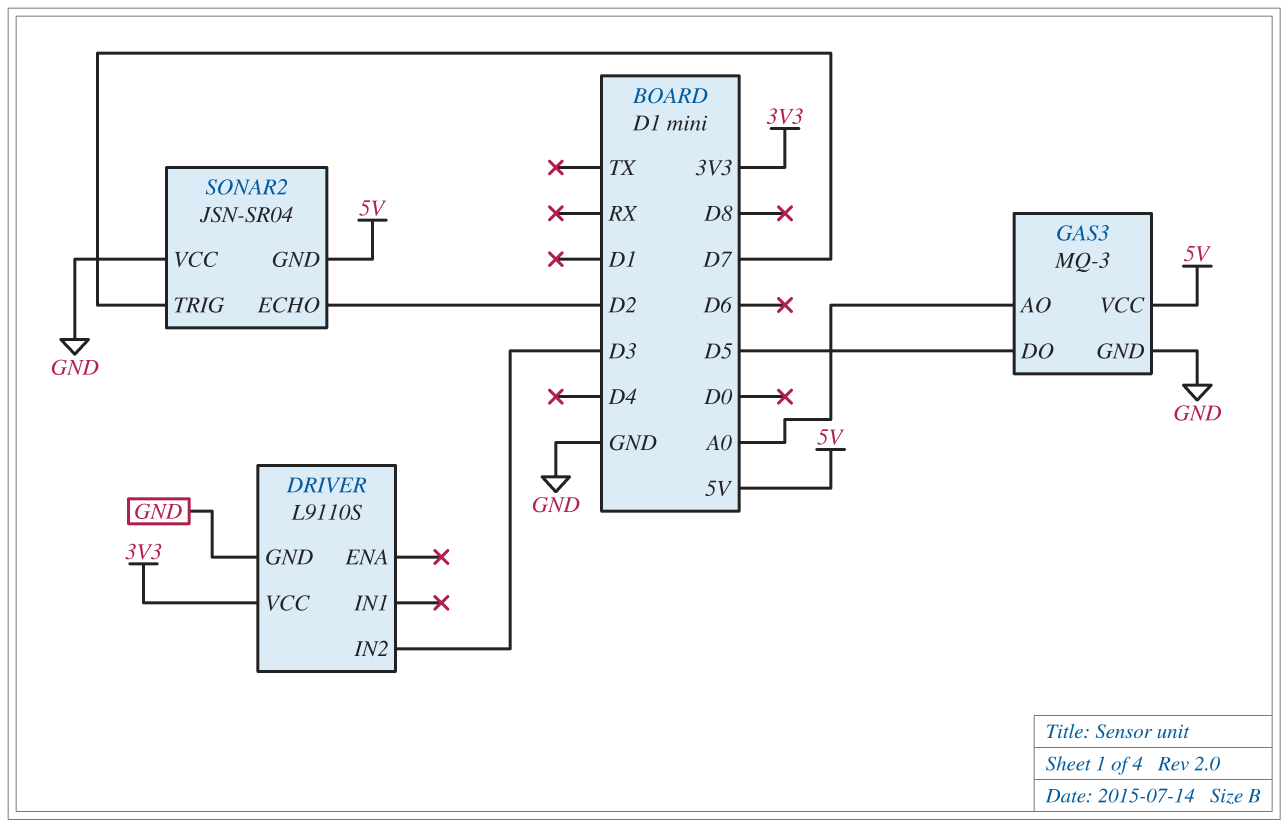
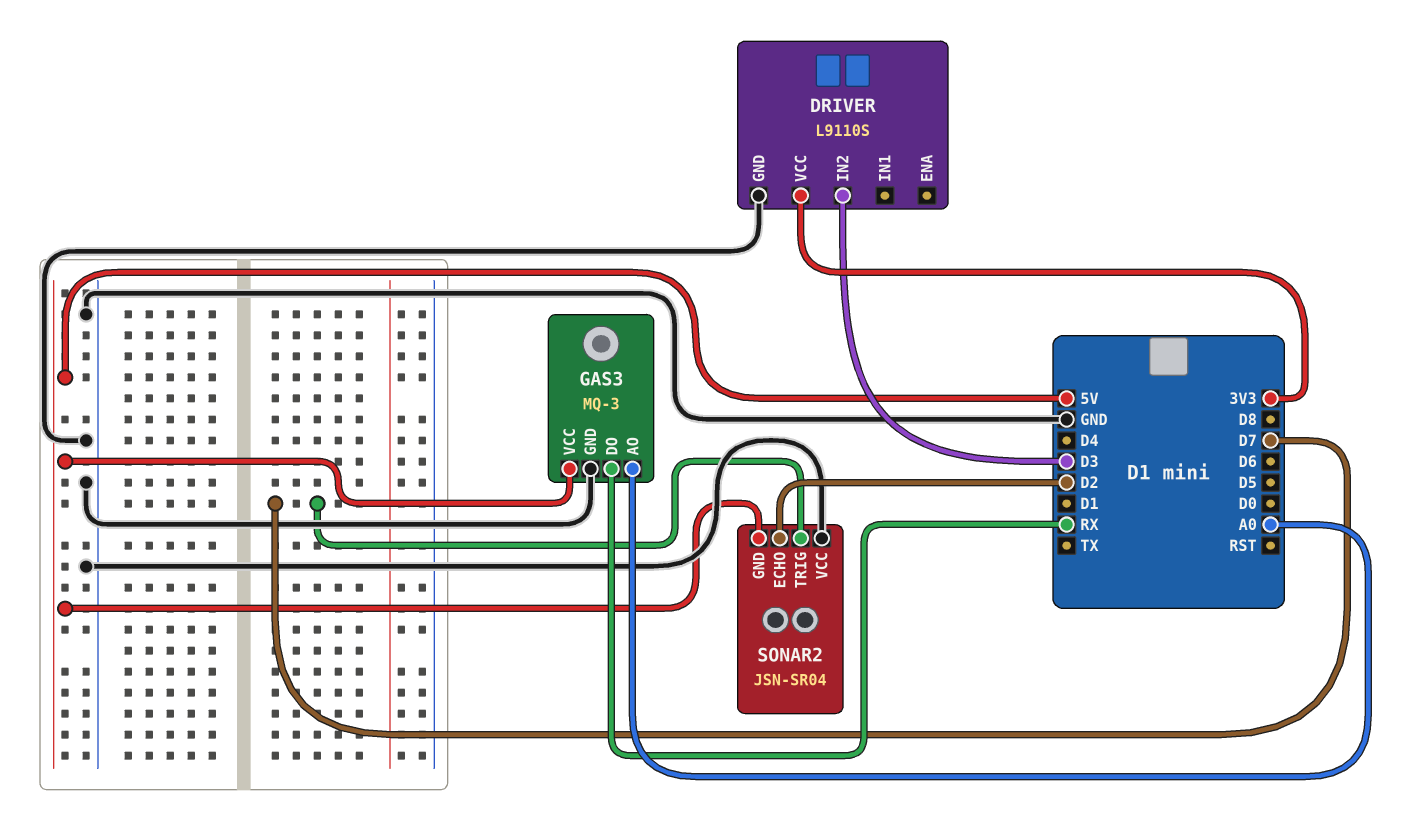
GAS3 pin DO: D5 -> RX

